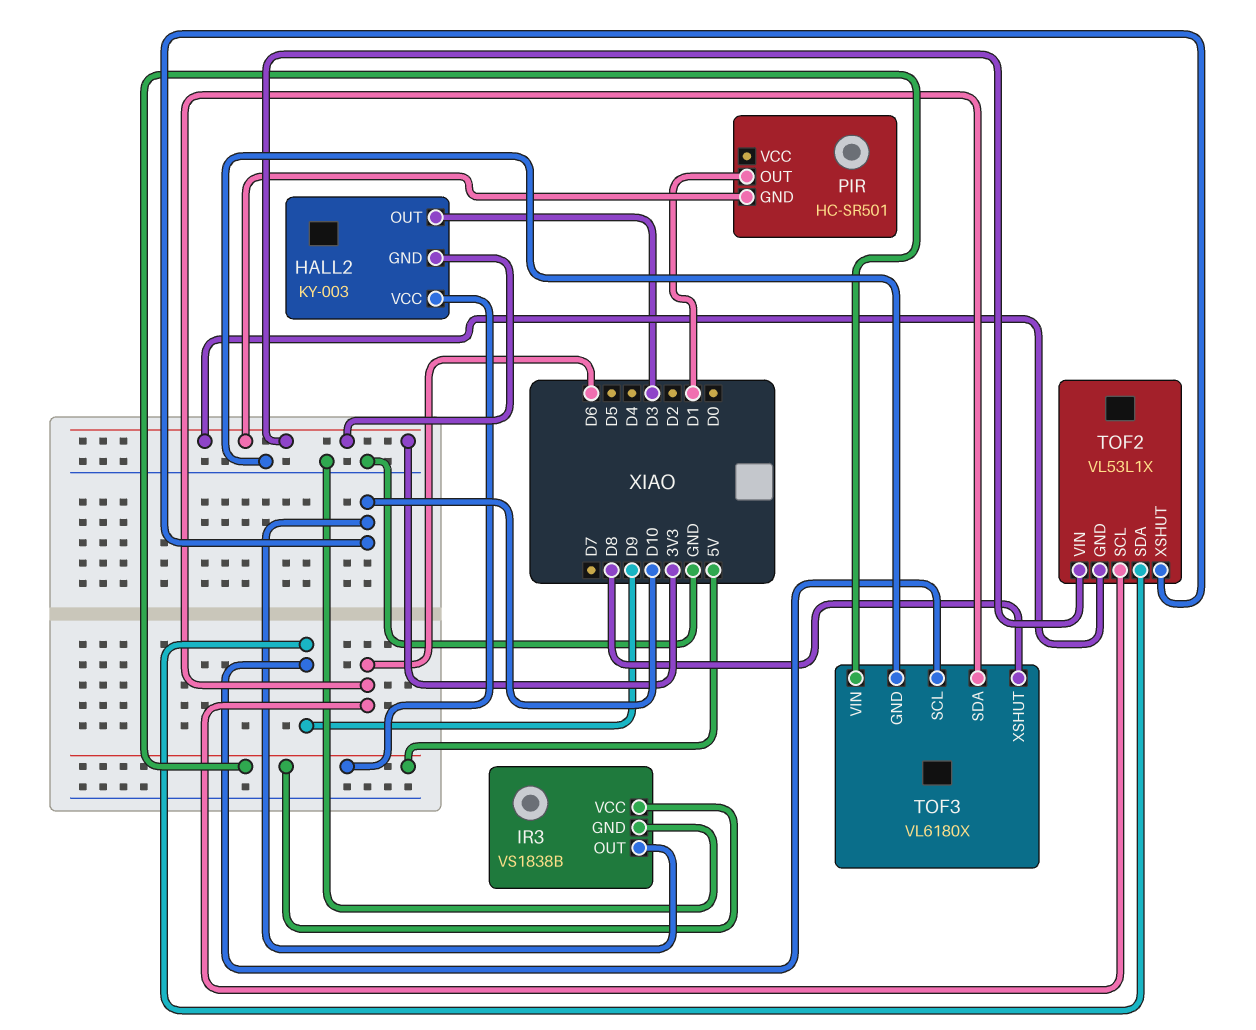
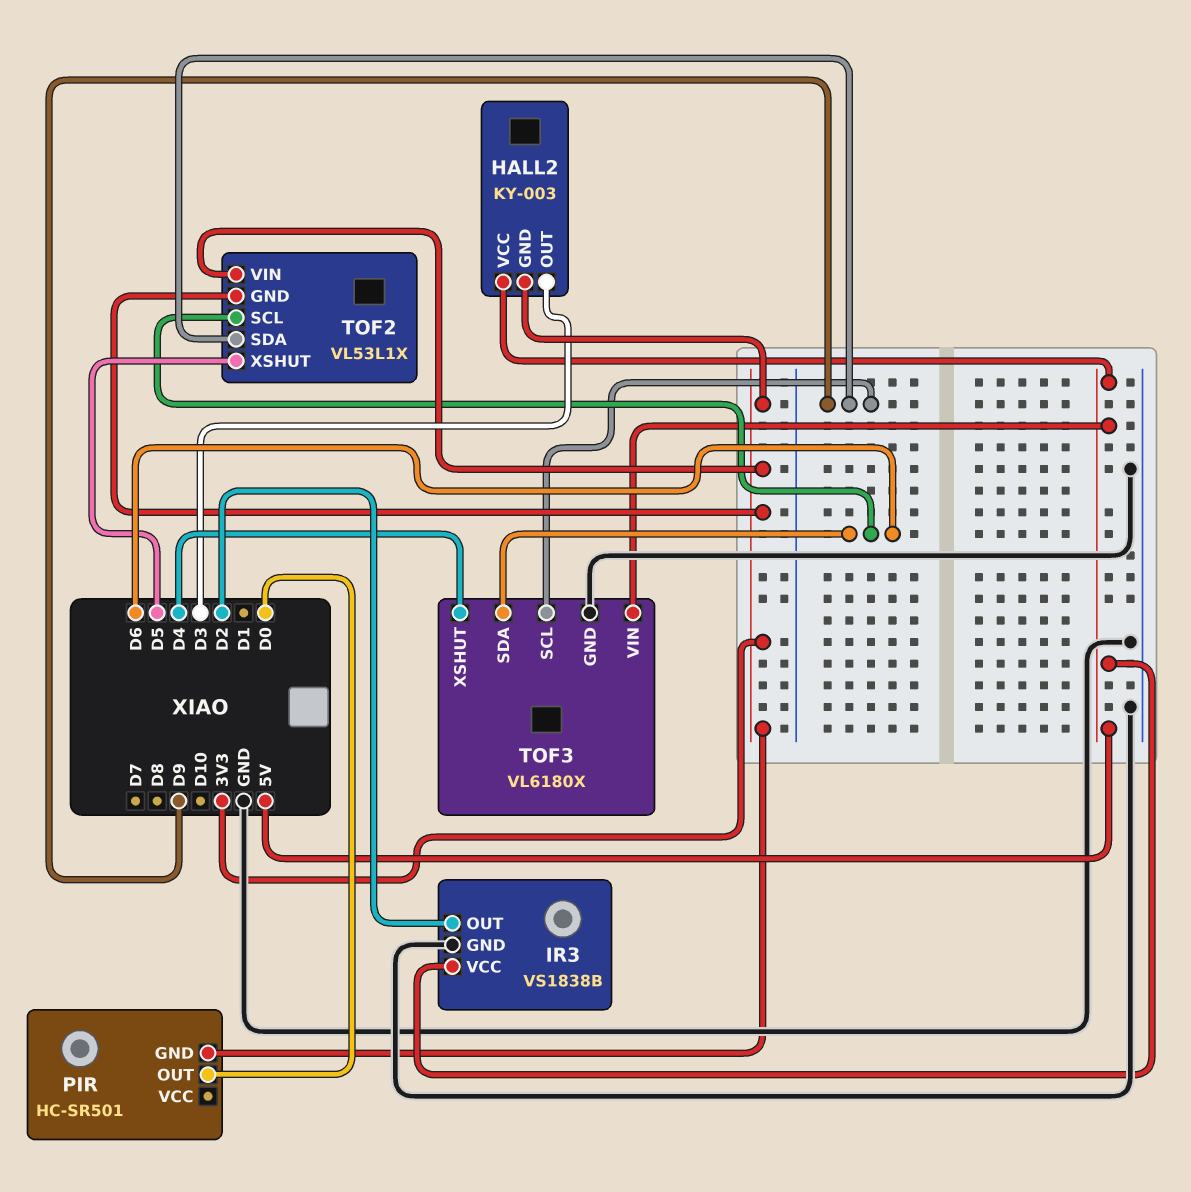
IR3 pin OUT: D10 -> D2
PIR pin OUT: D1 -> D0
TOF2 pin XSHUT: D10 -> D5
TOF3 pin XSHUT: D8 -> D4

